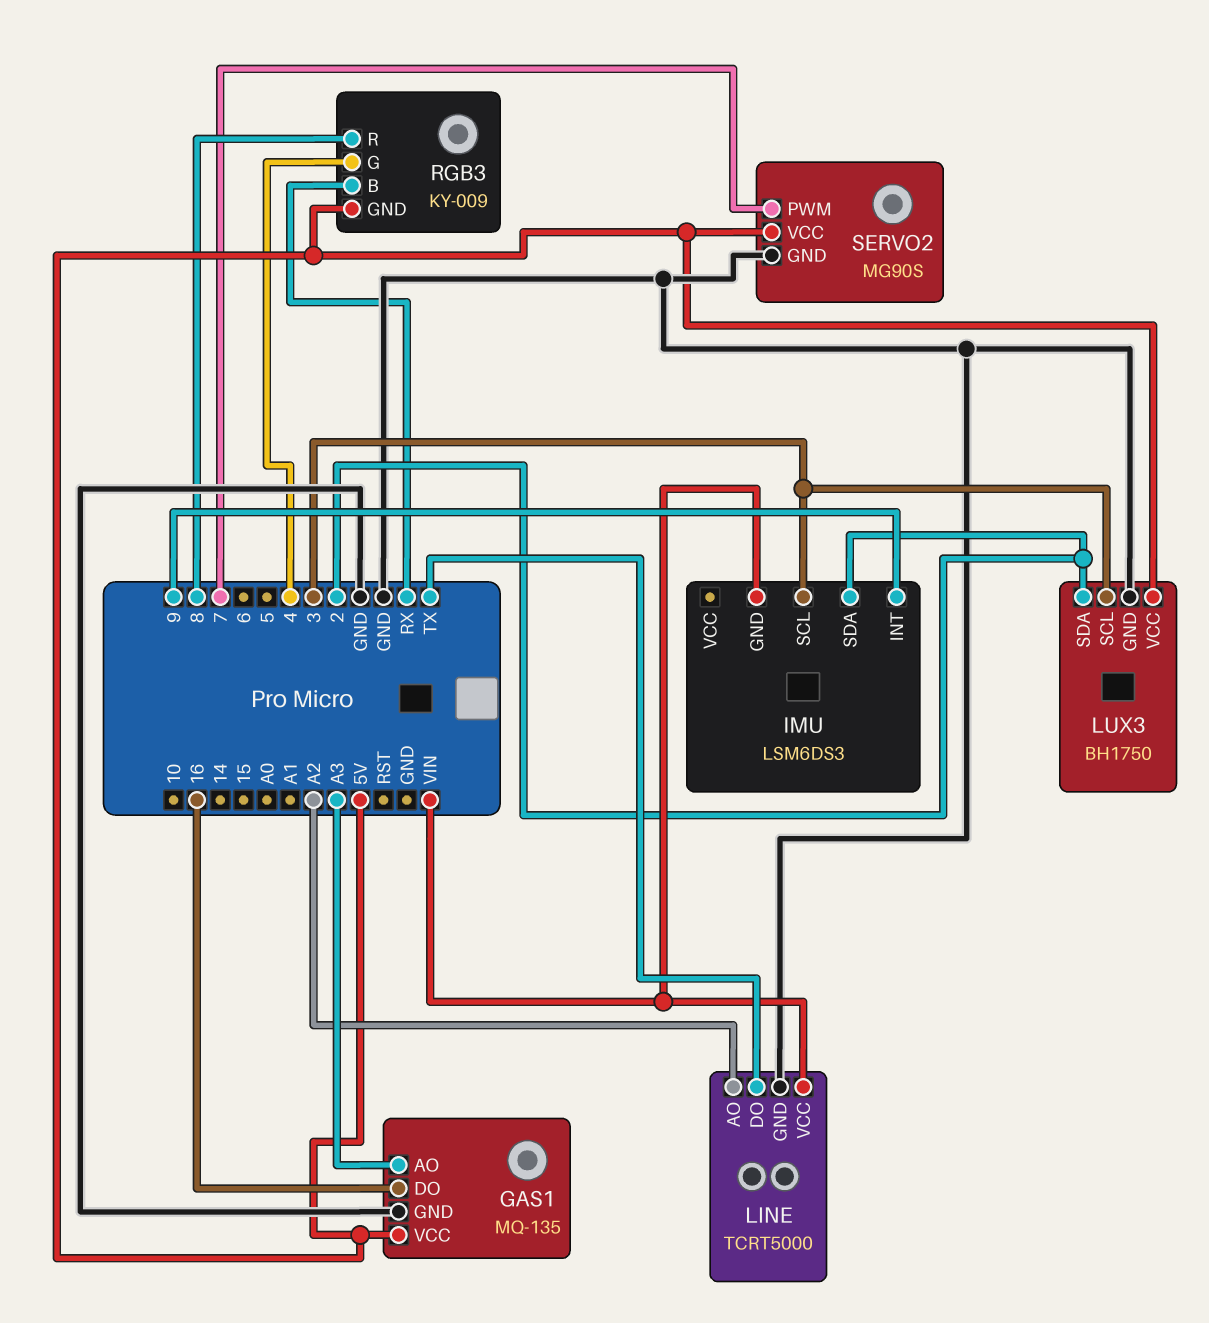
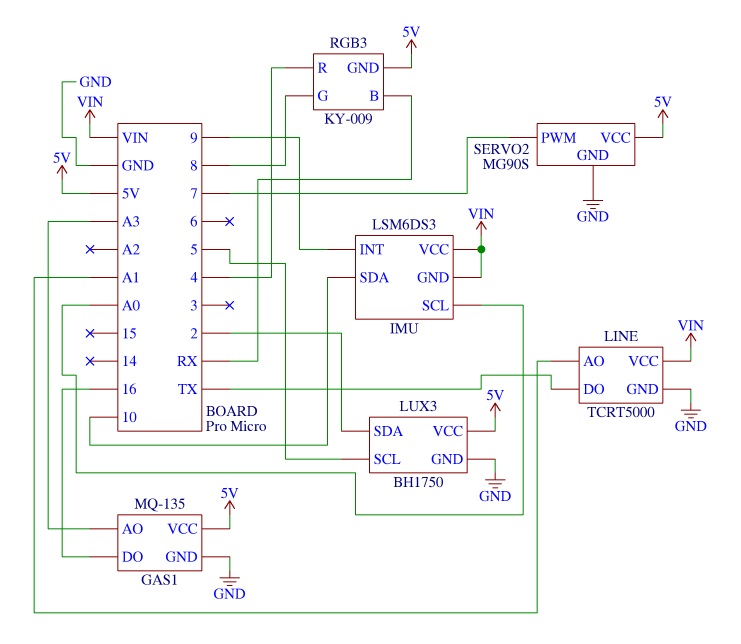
IMU pin SCL: 3 -> A0
IMU pin SDA: 2 -> 10
IMU pin VCC: none -> VIN
LINE pin AO: A2 -> A1
LUX3 pin SCL: 3 -> 5
RGB3 pin G: 4 -> 8
RGB3 pin R: 8 -> 4

